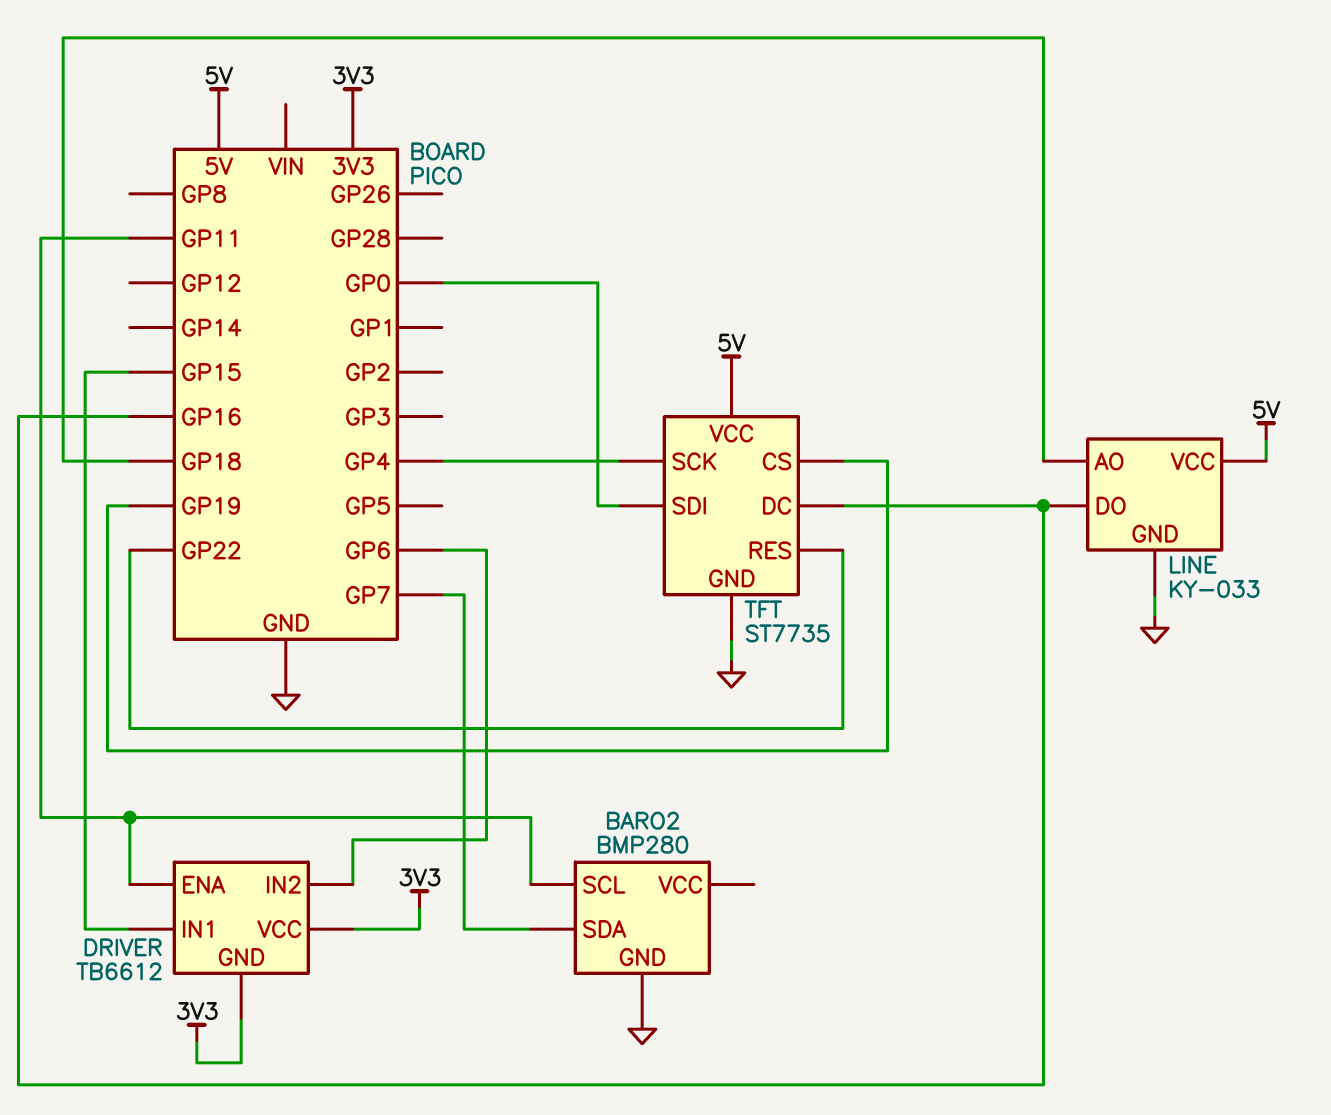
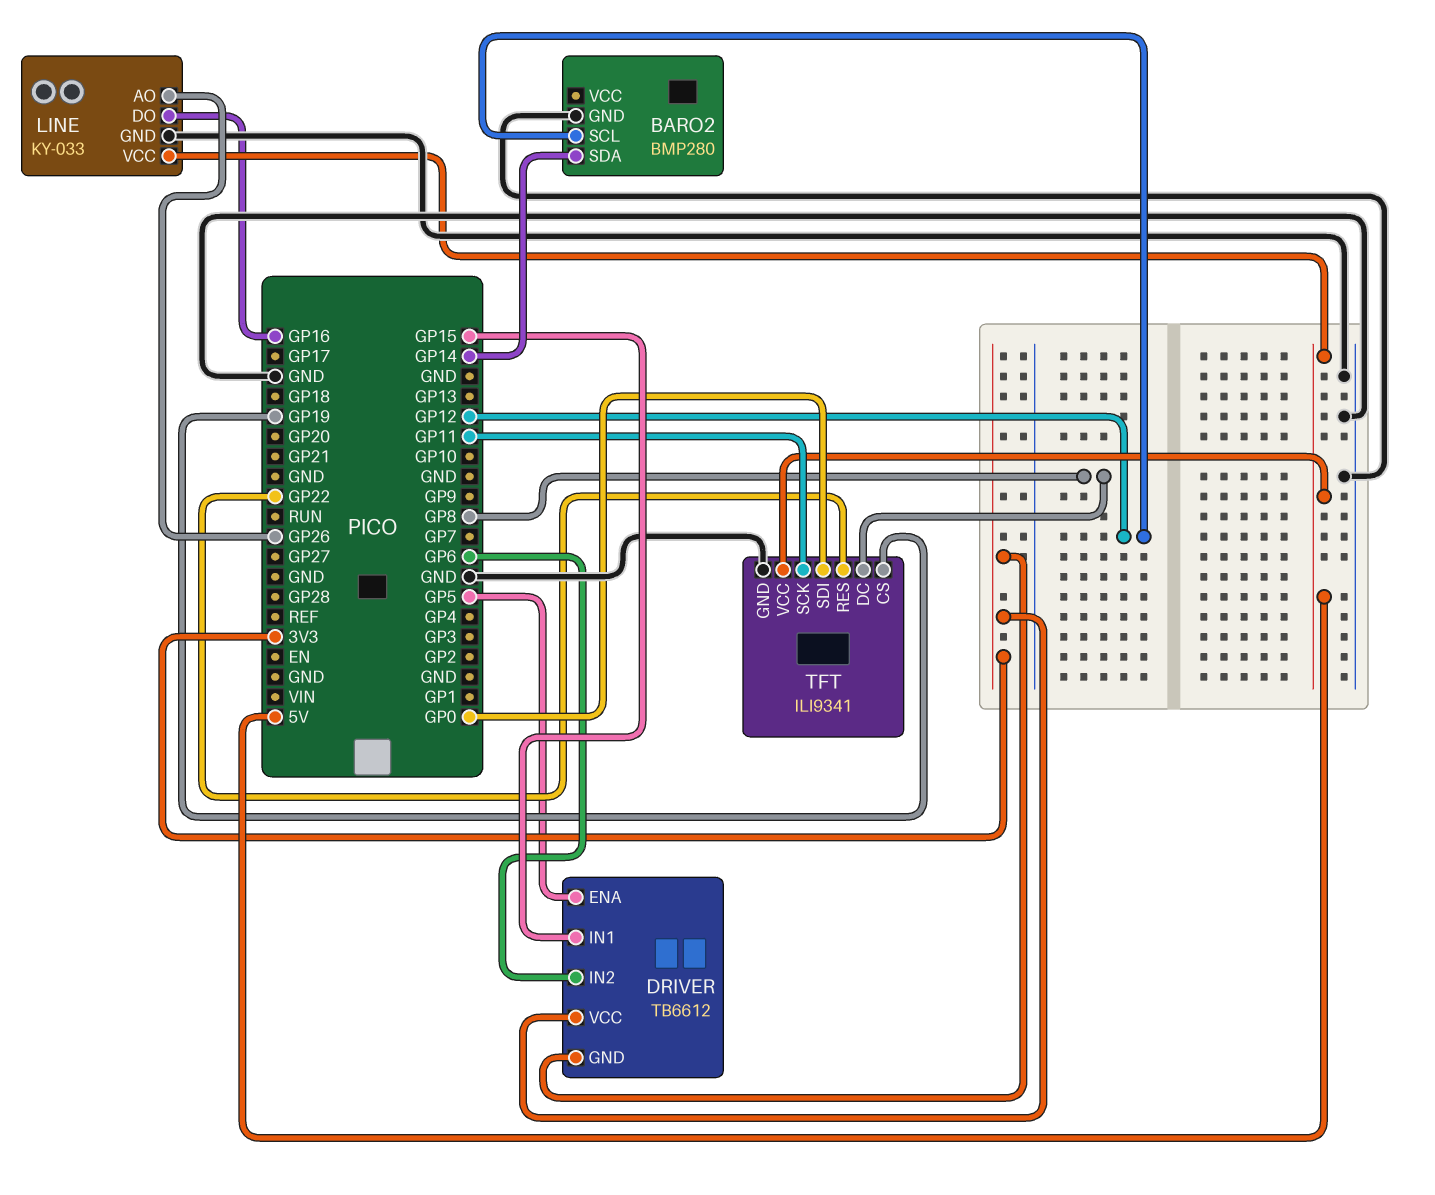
BARO2 pin SCL: GP11 -> GP12
BARO2 pin SDA: GP7 -> GP14
DRIVER pin ENA: GP11 -> GP5
LINE pin AO: GP18 -> GP26
TFT: ST7735 -> ILI9341
TFT pin DC: GP16 -> GP8
TFT pin SCK: GP4 -> GP11

